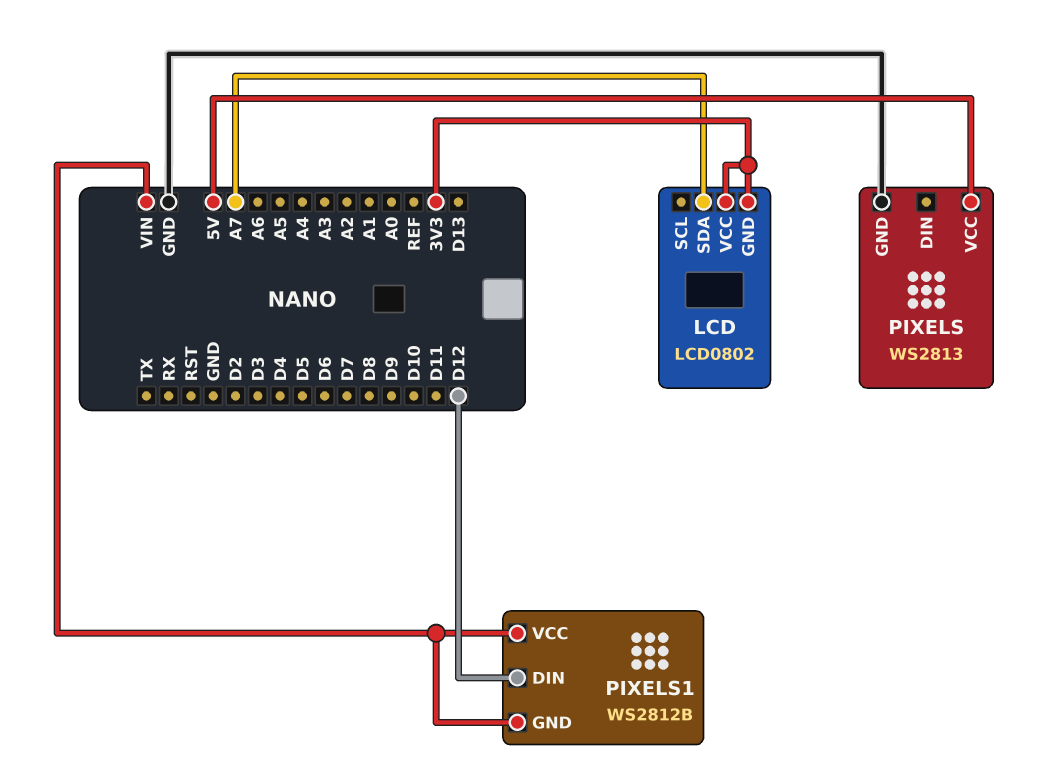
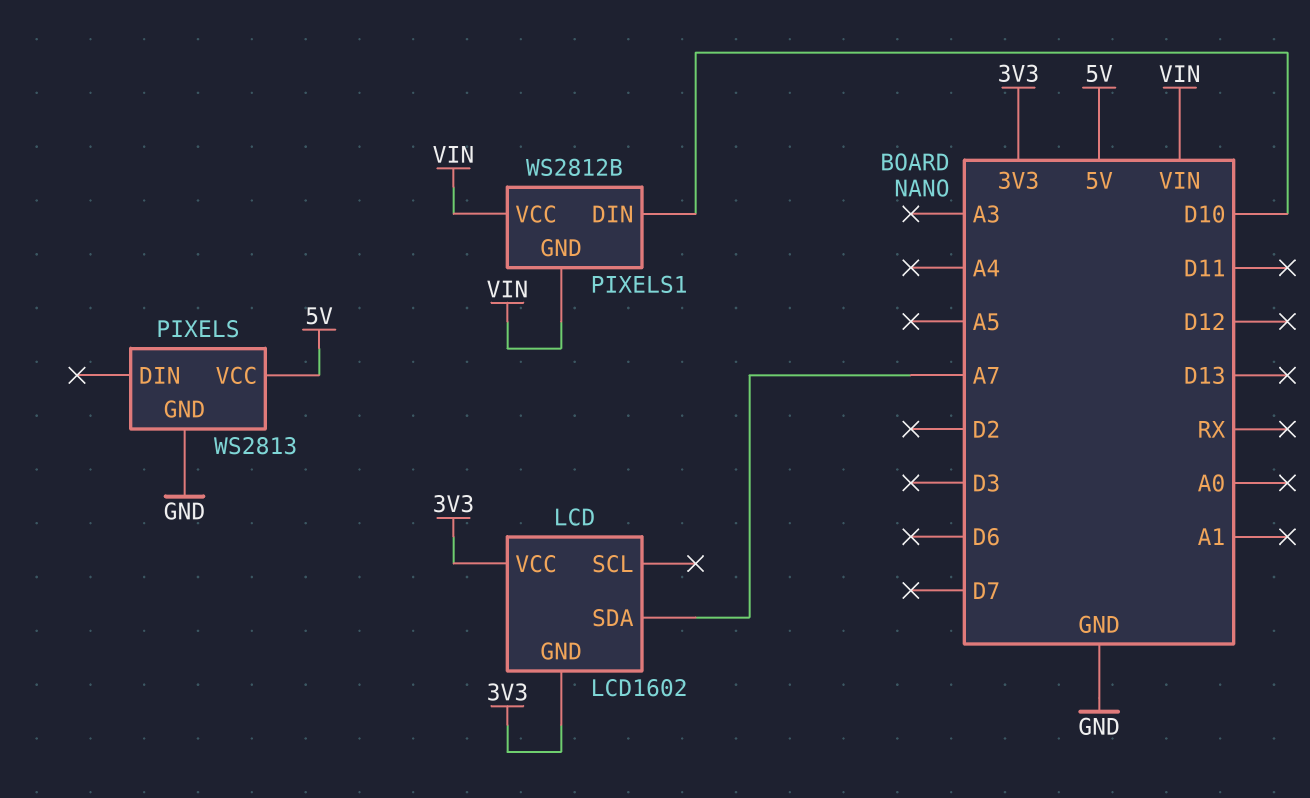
LCD: LCD0802 -> LCD1602
PIXELS1 pin DIN: D12 -> D10

